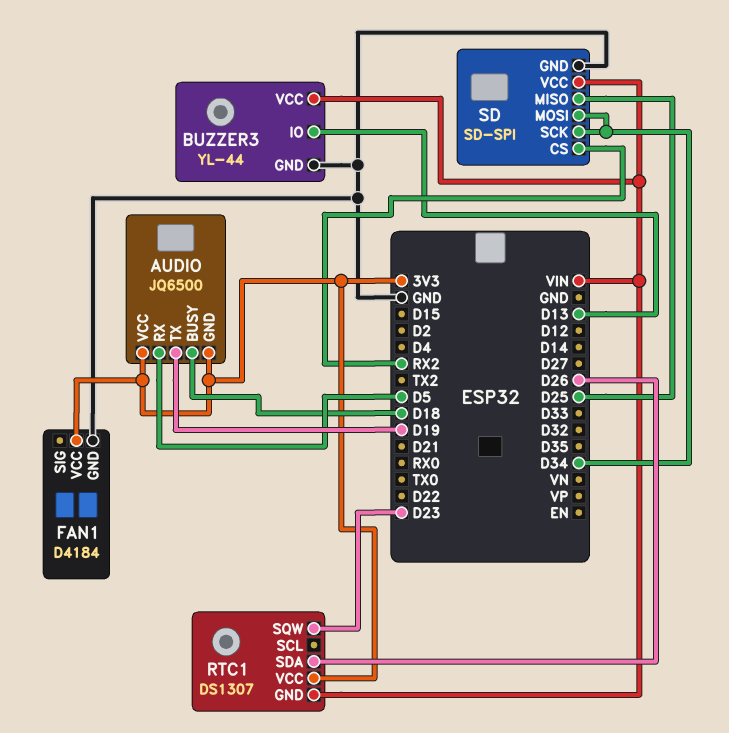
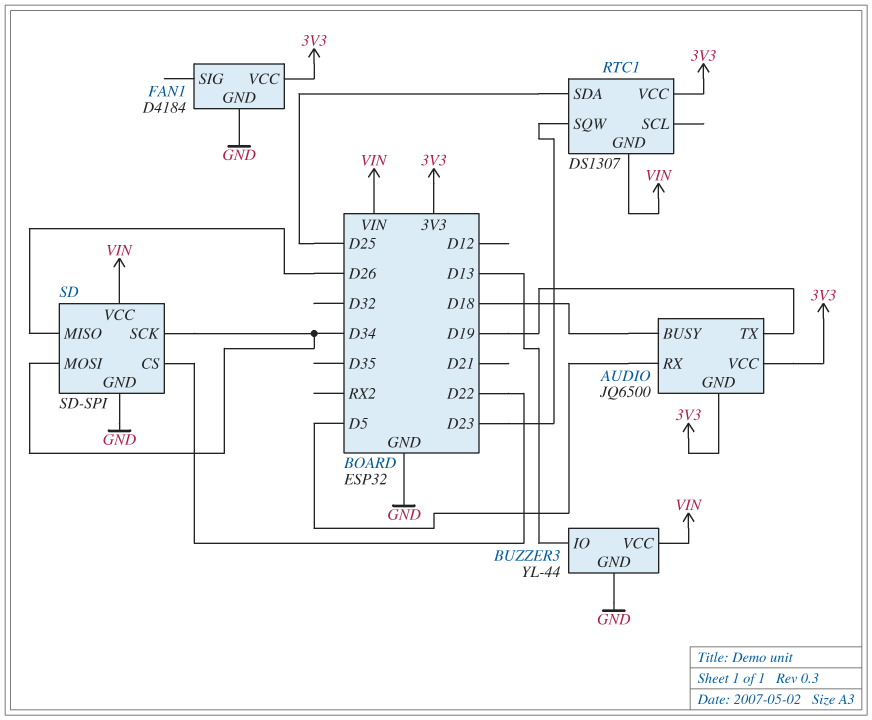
RTC1 pin SDA: D26 -> D25
SD pin CS: RX2 -> D22
SD pin MISO: D25 -> D26

